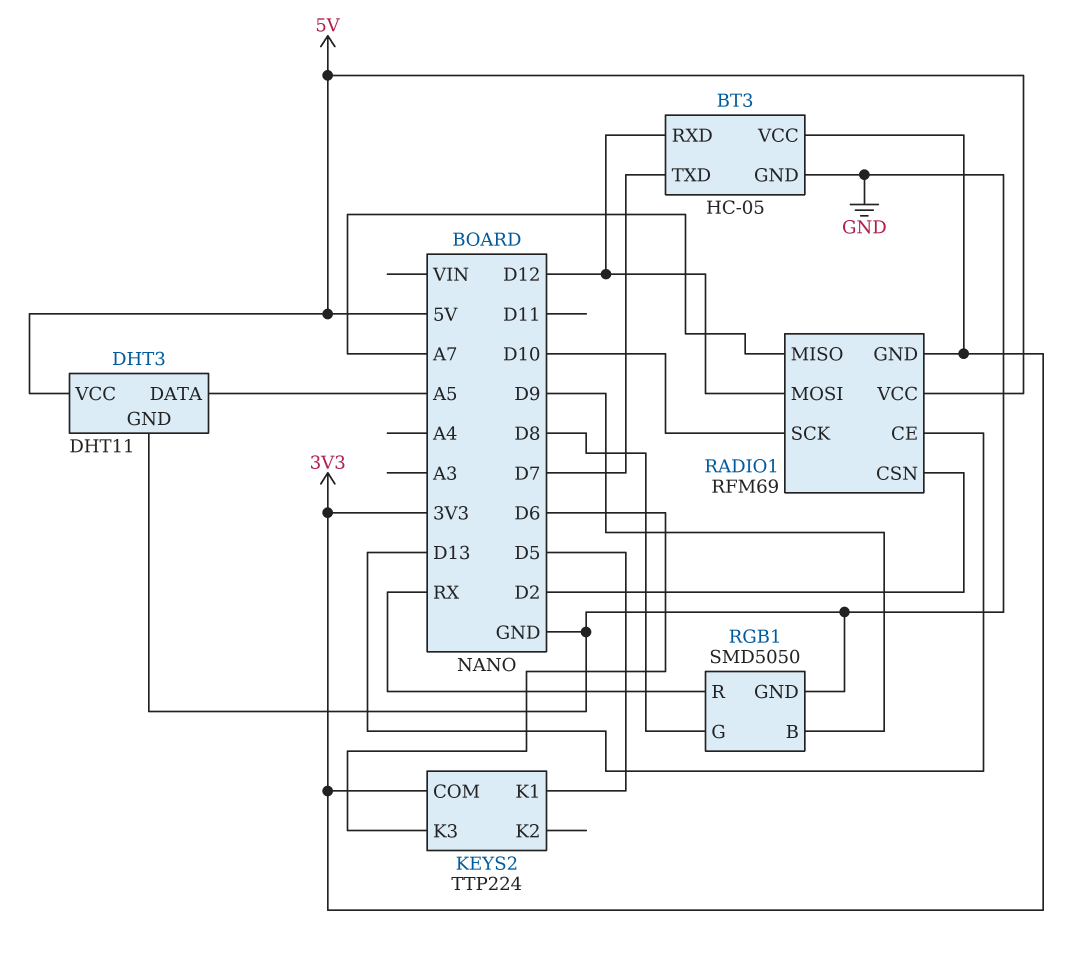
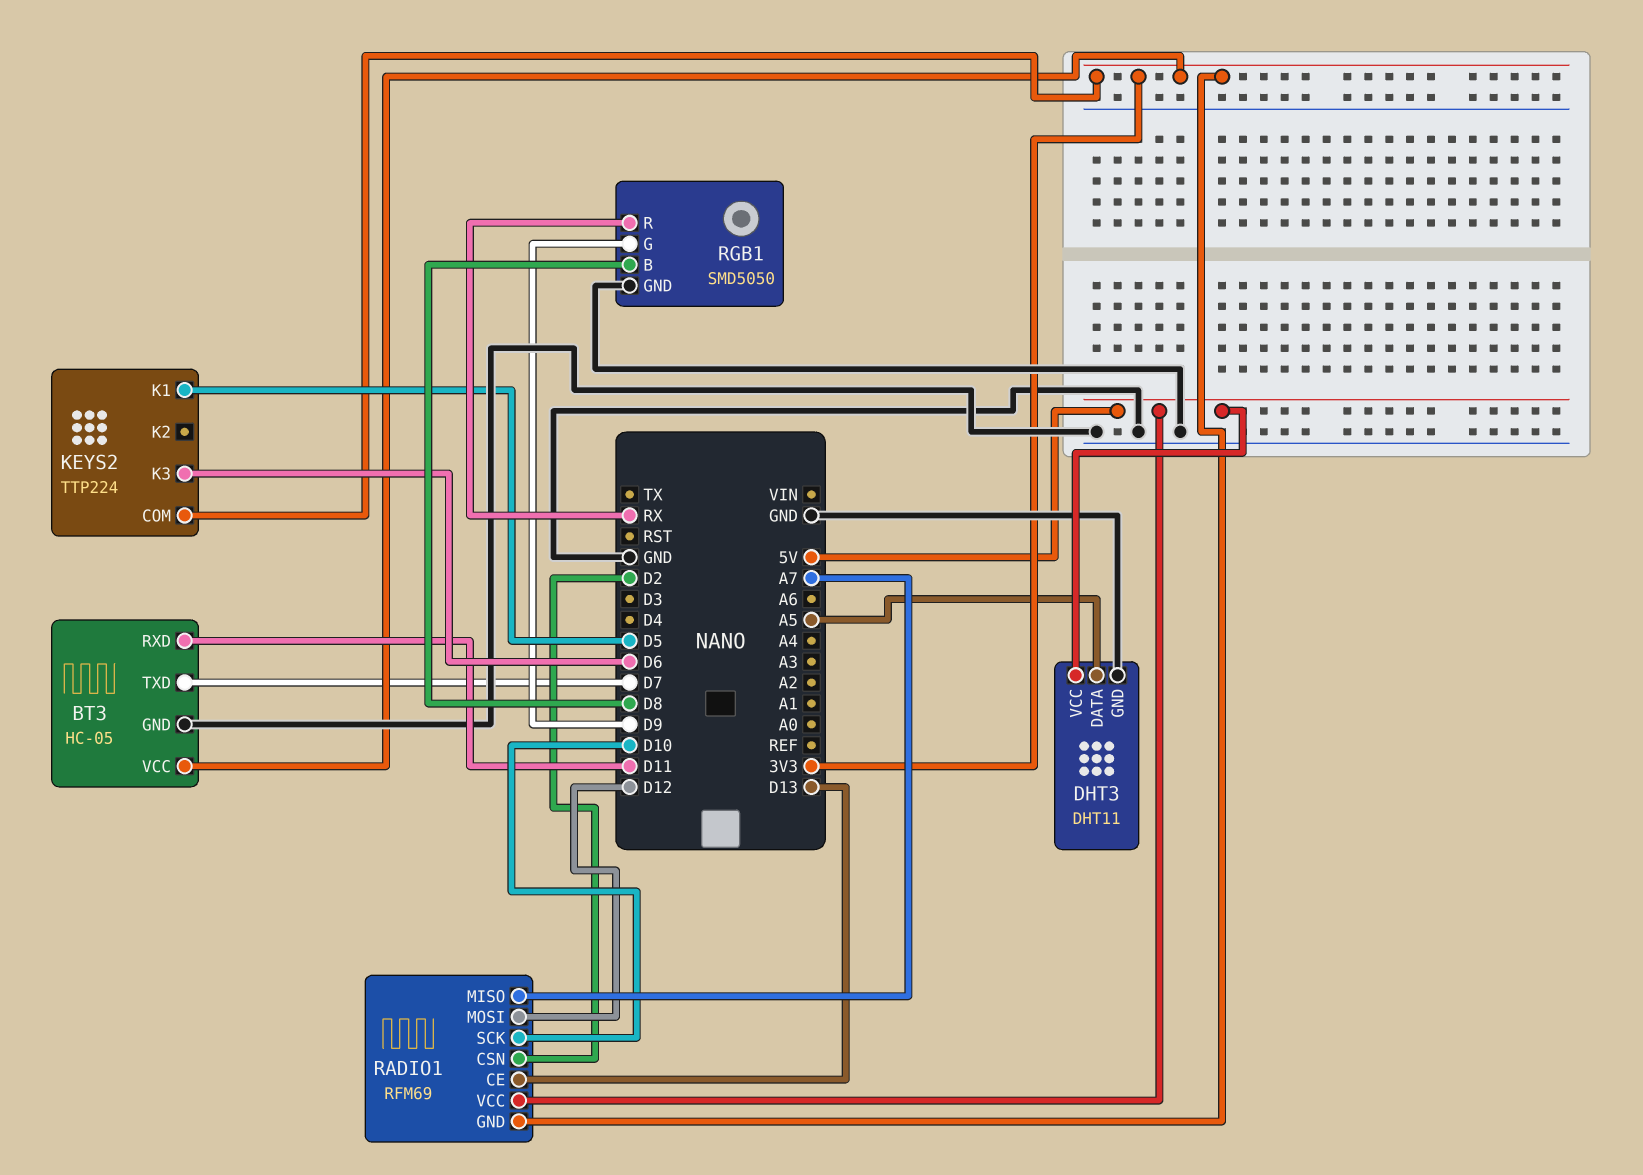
BT3 pin RXD: D12 -> D11
RGB1 pin B: D9 -> D8
RGB1 pin G: D8 -> D9

